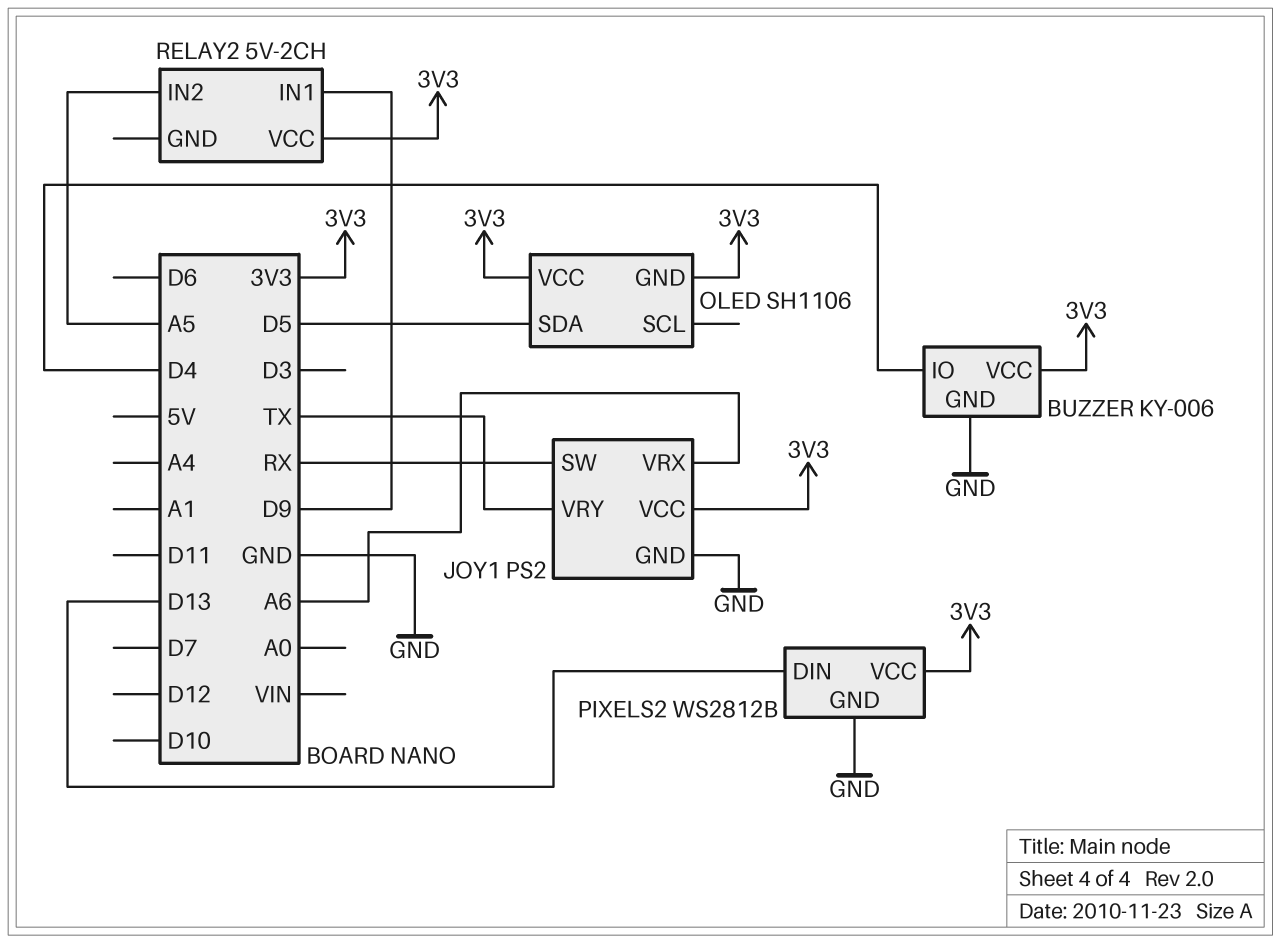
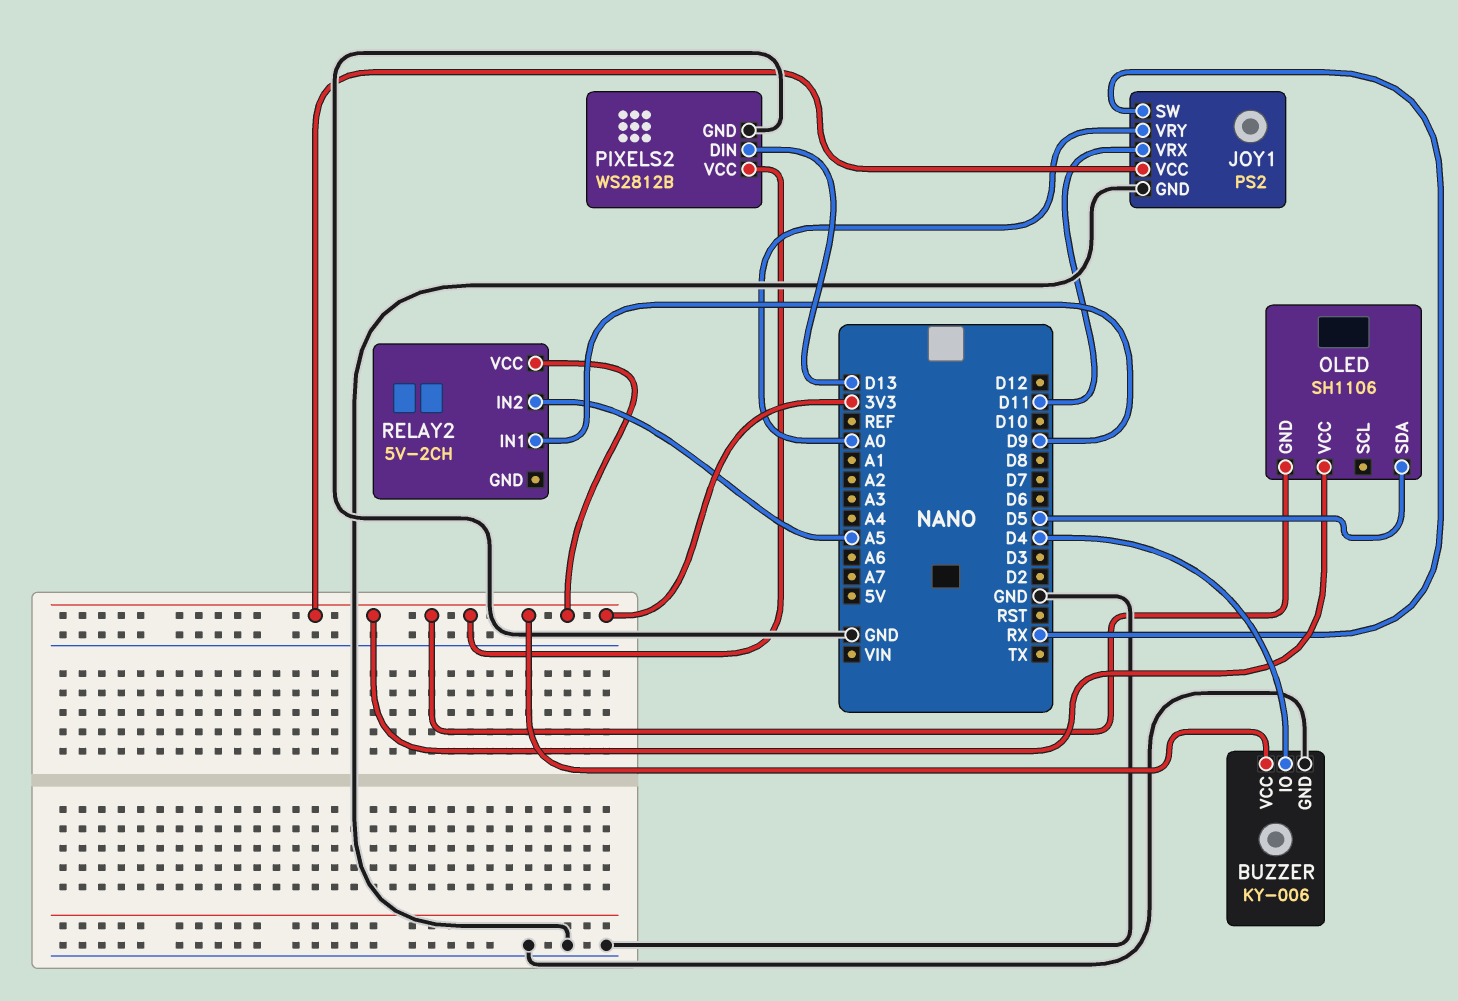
JOY1 pin VRX: A6 -> D11
JOY1 pin VRY: TX -> A0

